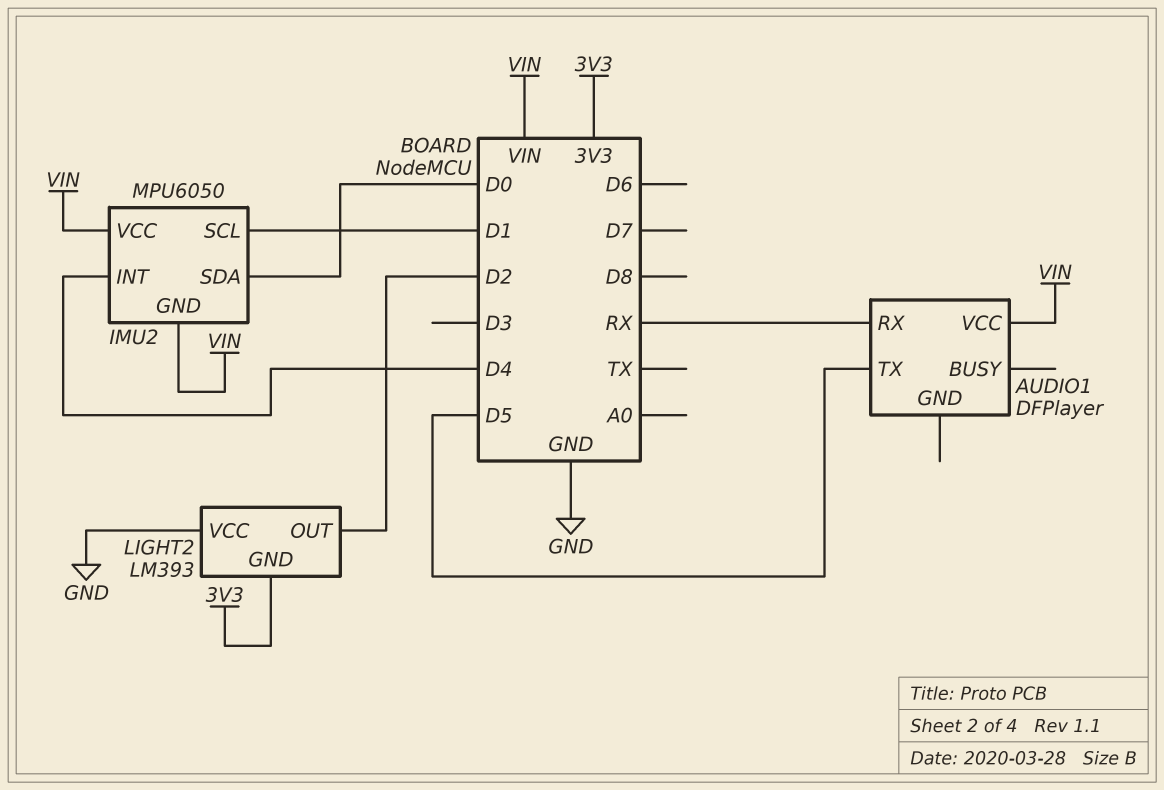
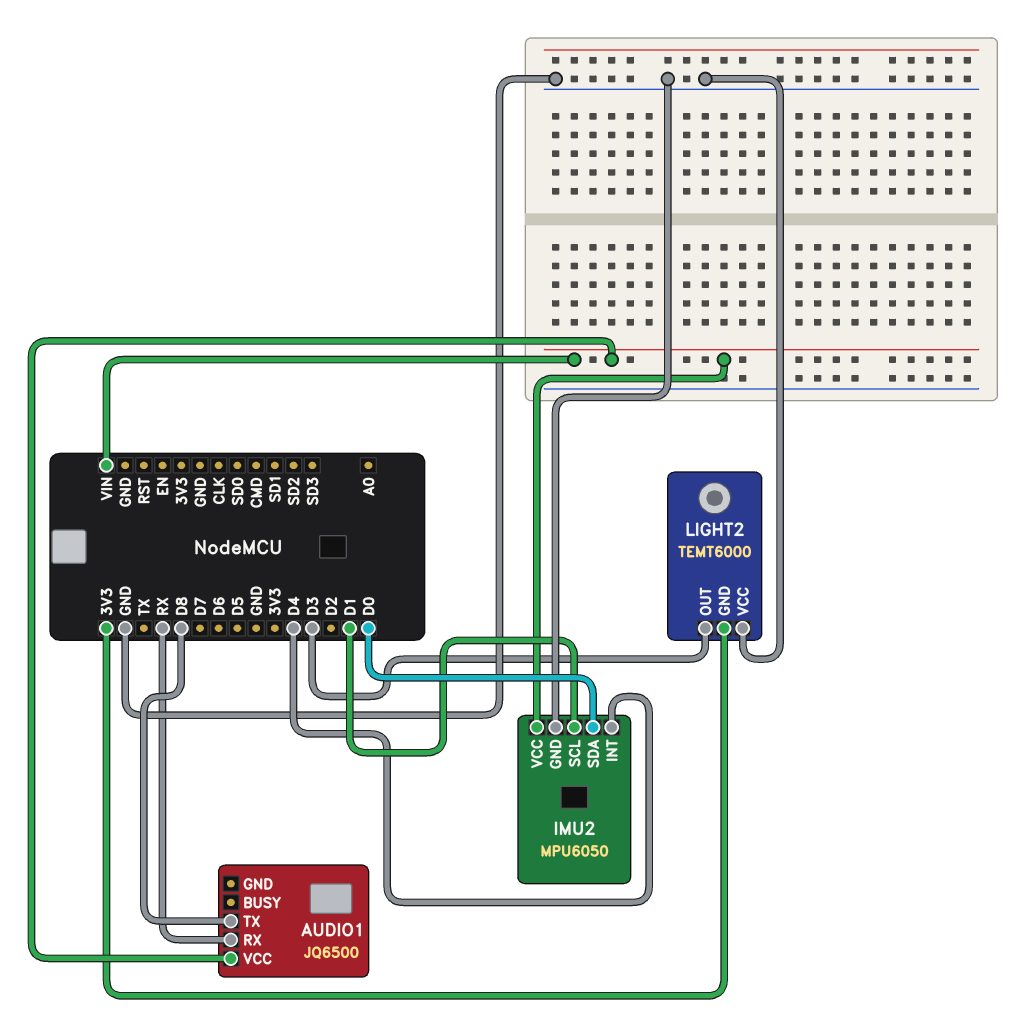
AUDIO1: DFPlayer -> JQ6500
AUDIO1 pin TX: D5 -> D8
IMU2 pin GND: VIN -> GND
LIGHT2: LM393 -> TEMT6000
LIGHT2 pin OUT: D2 -> D3

